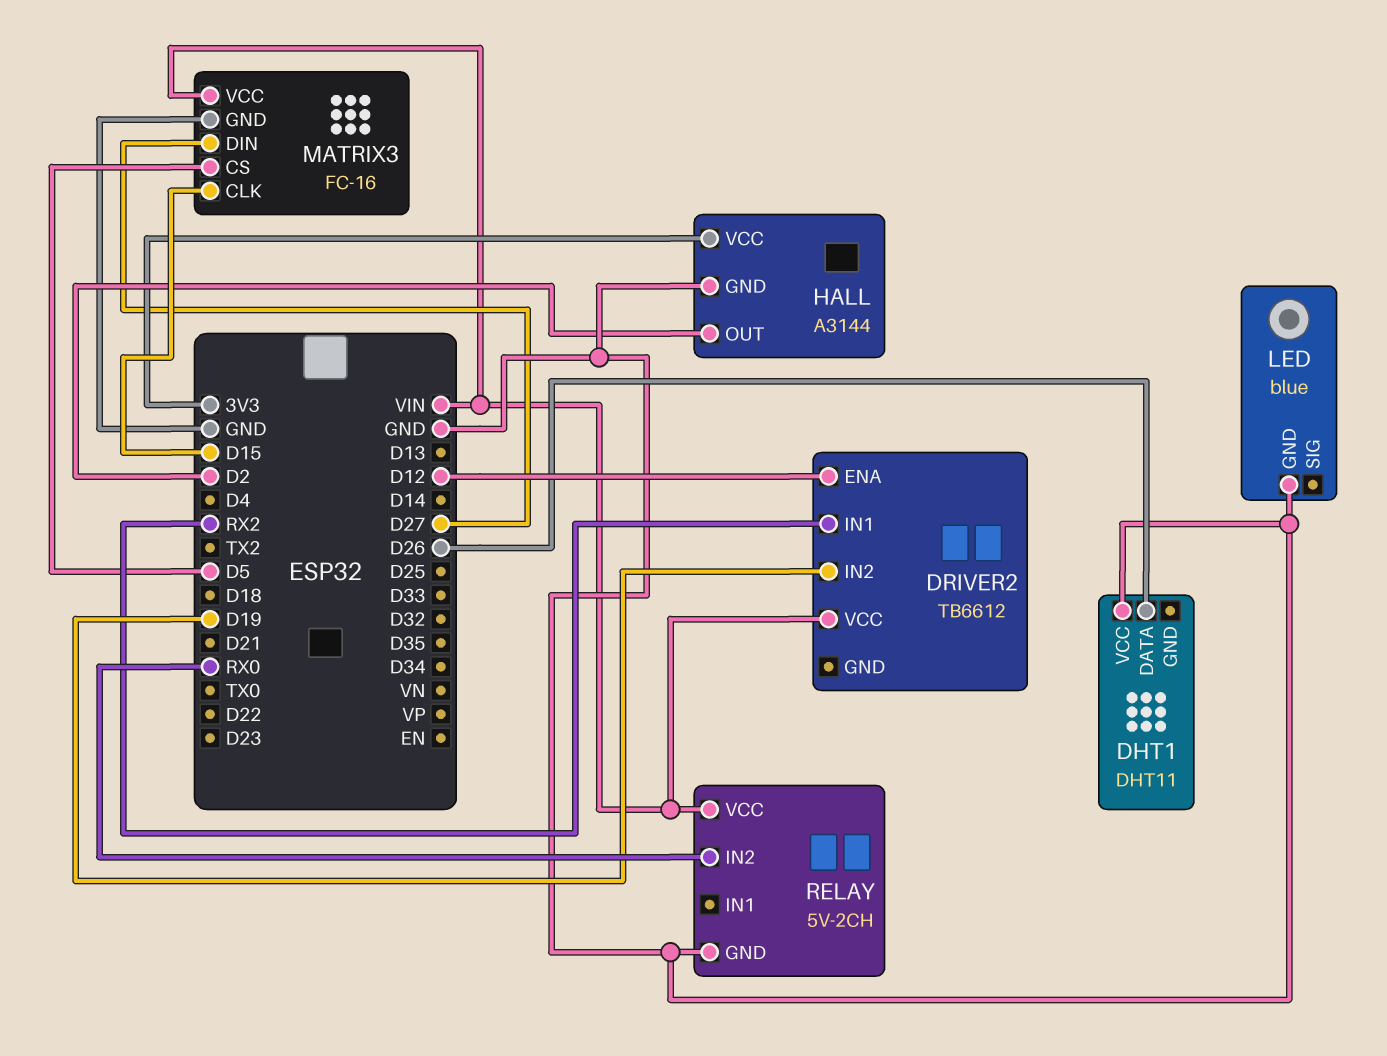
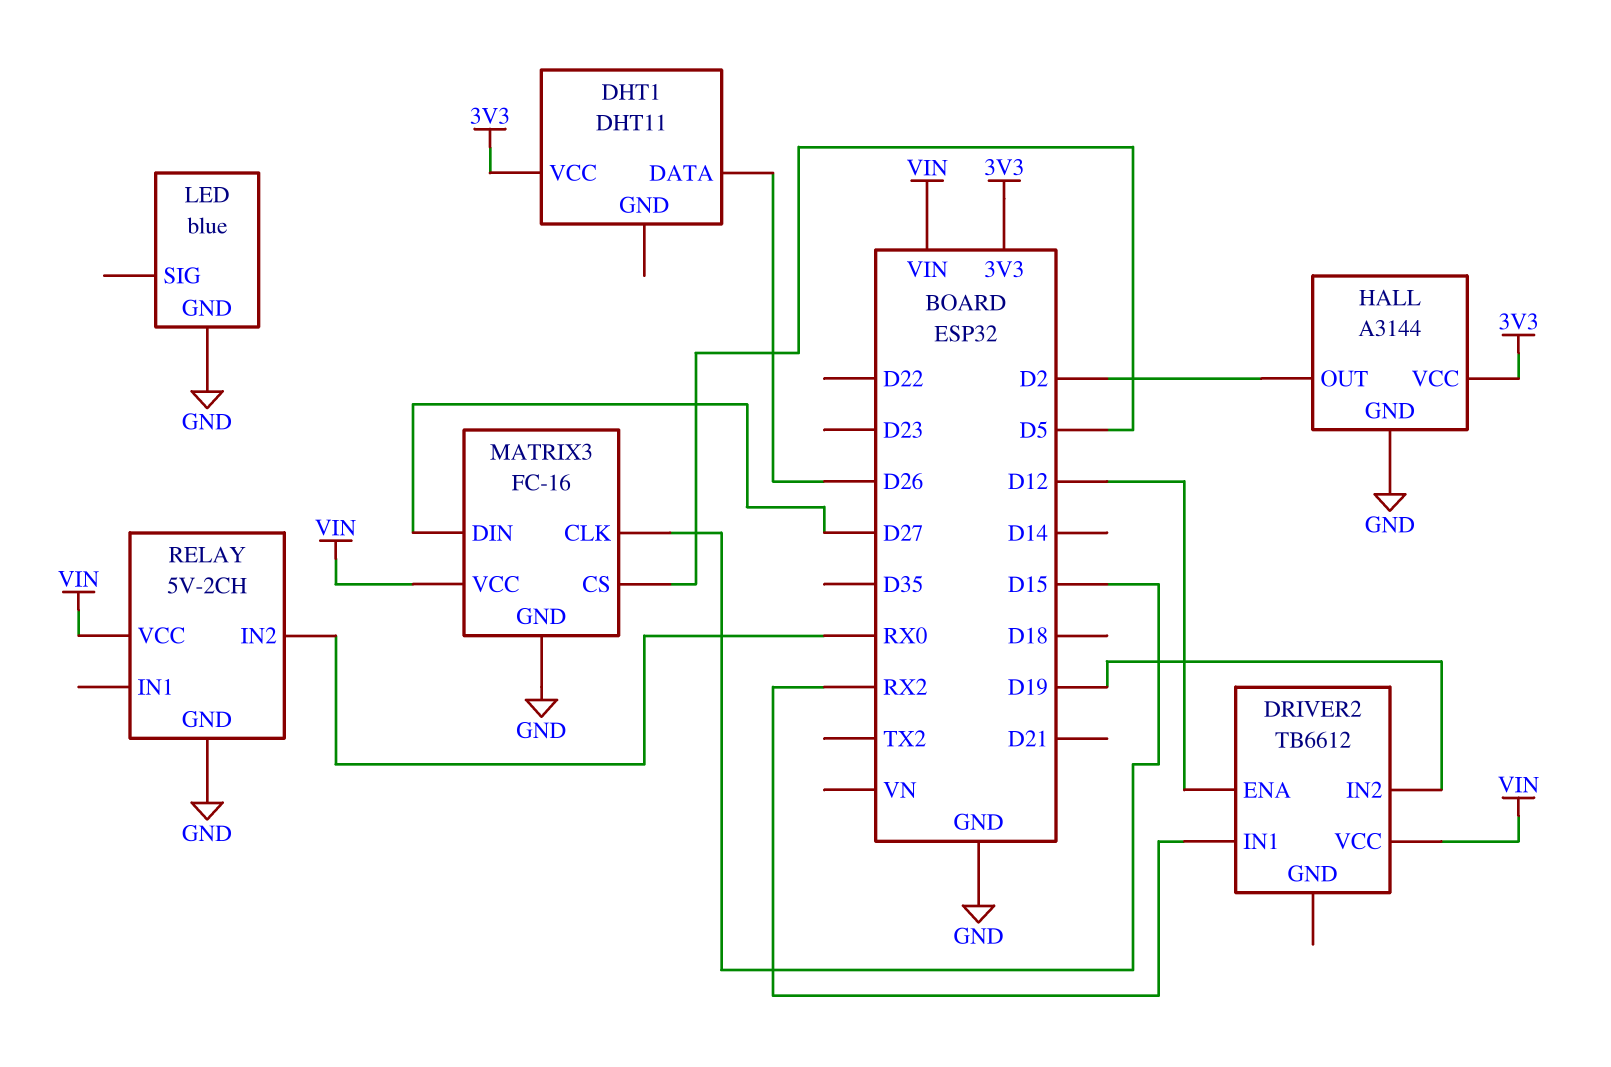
DHT1 pin VCC: GND -> 3V3

